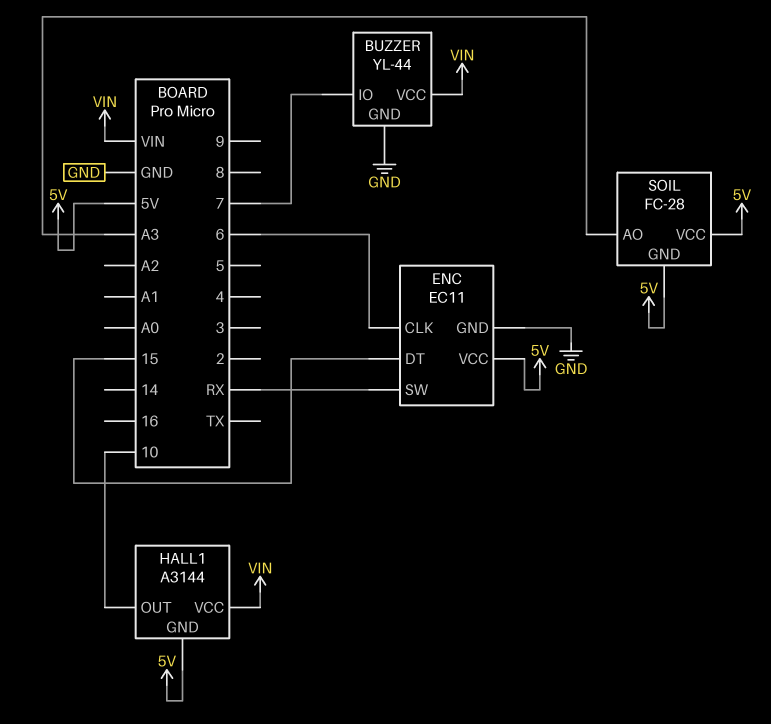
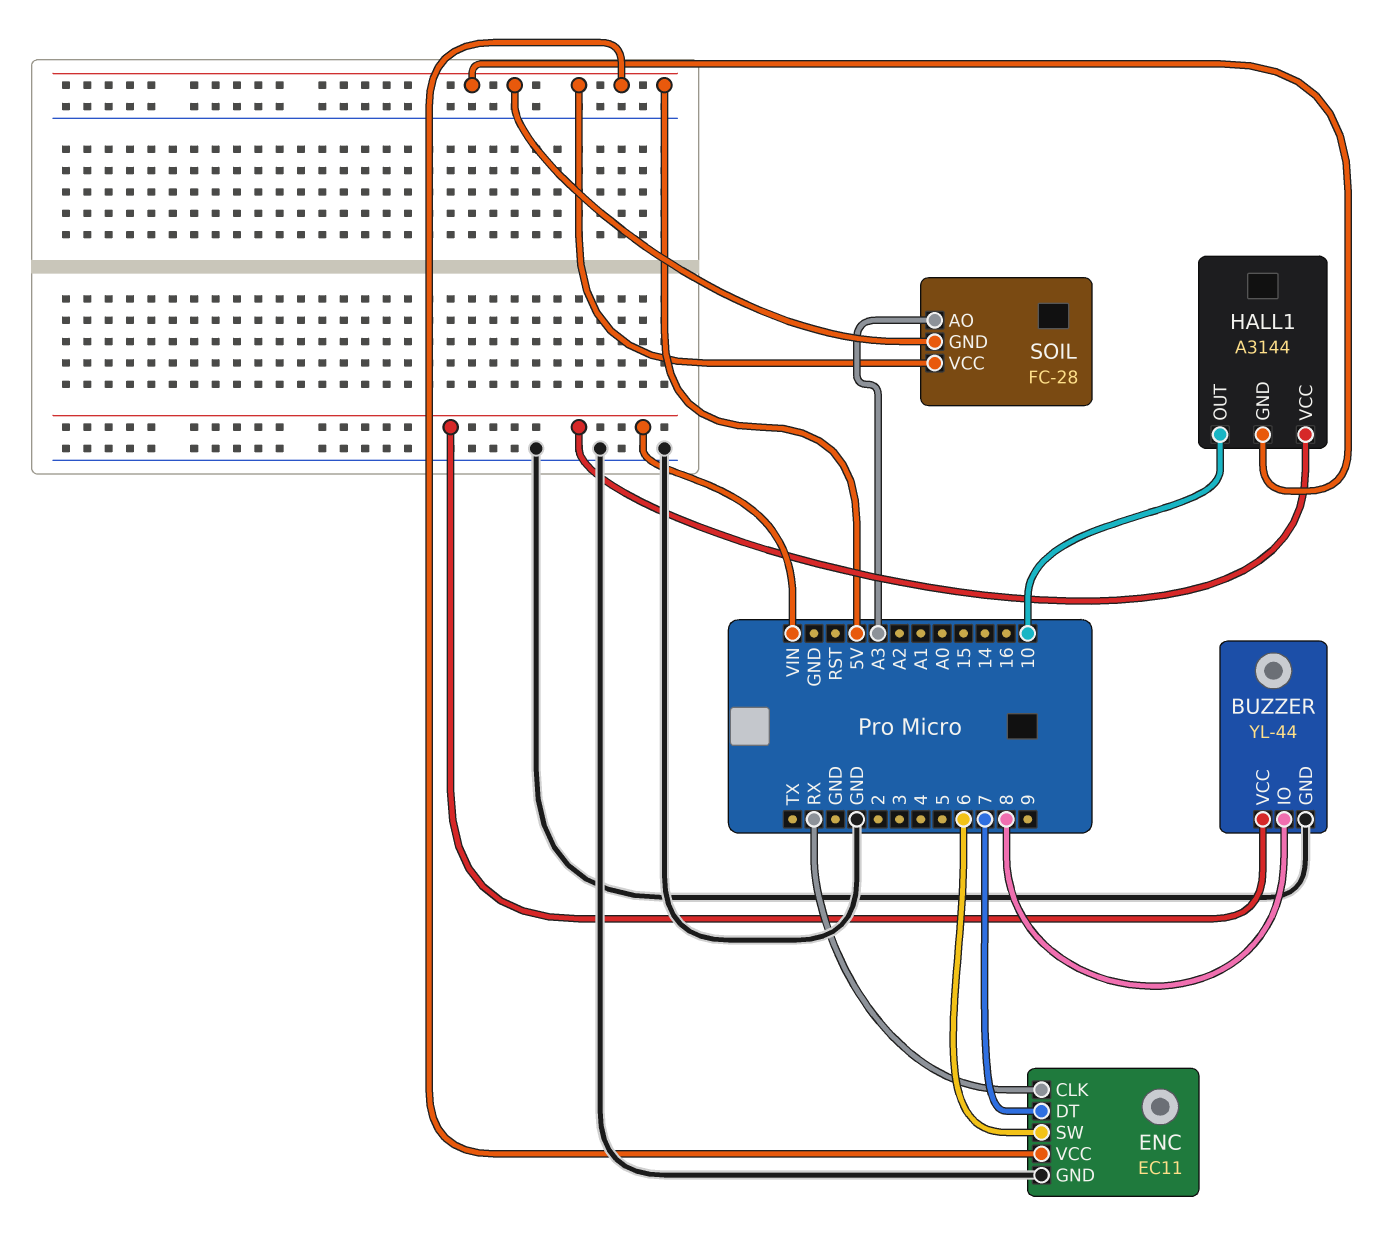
BUZZER pin IO: 7 -> 8
ENC pin CLK: 6 -> RX
ENC pin DT: 15 -> 7
ENC pin SW: RX -> 6

